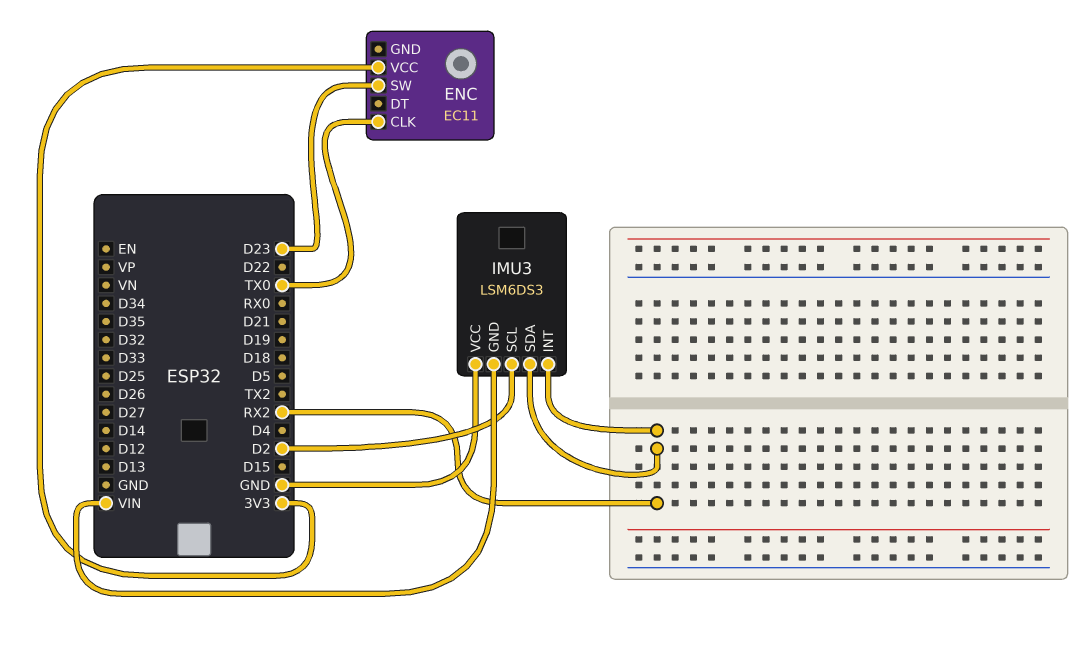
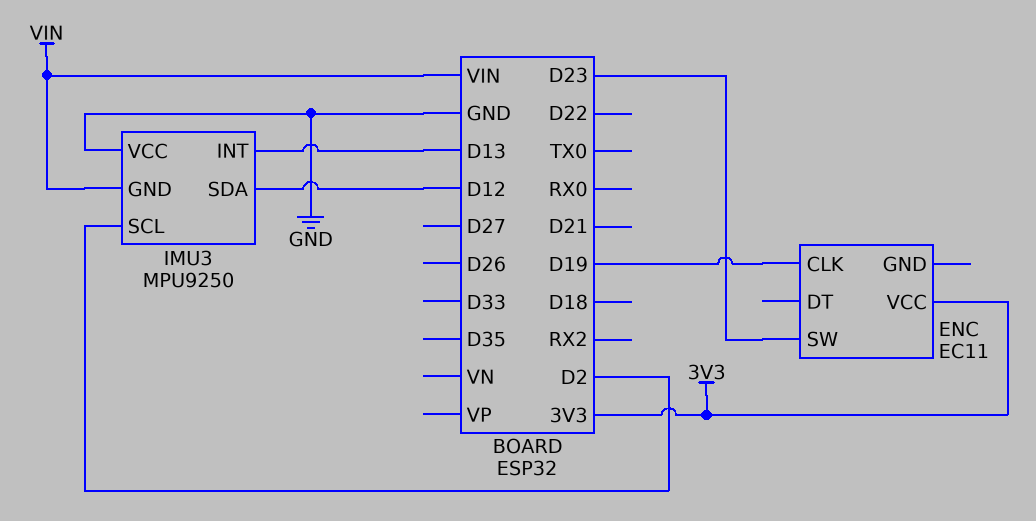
ENC pin CLK: TX0 -> D19
IMU3: LSM6DS3 -> MPU9250
IMU3 pin INT: RX2 -> D13
IMU3 pin SDA: RX2 -> D12

